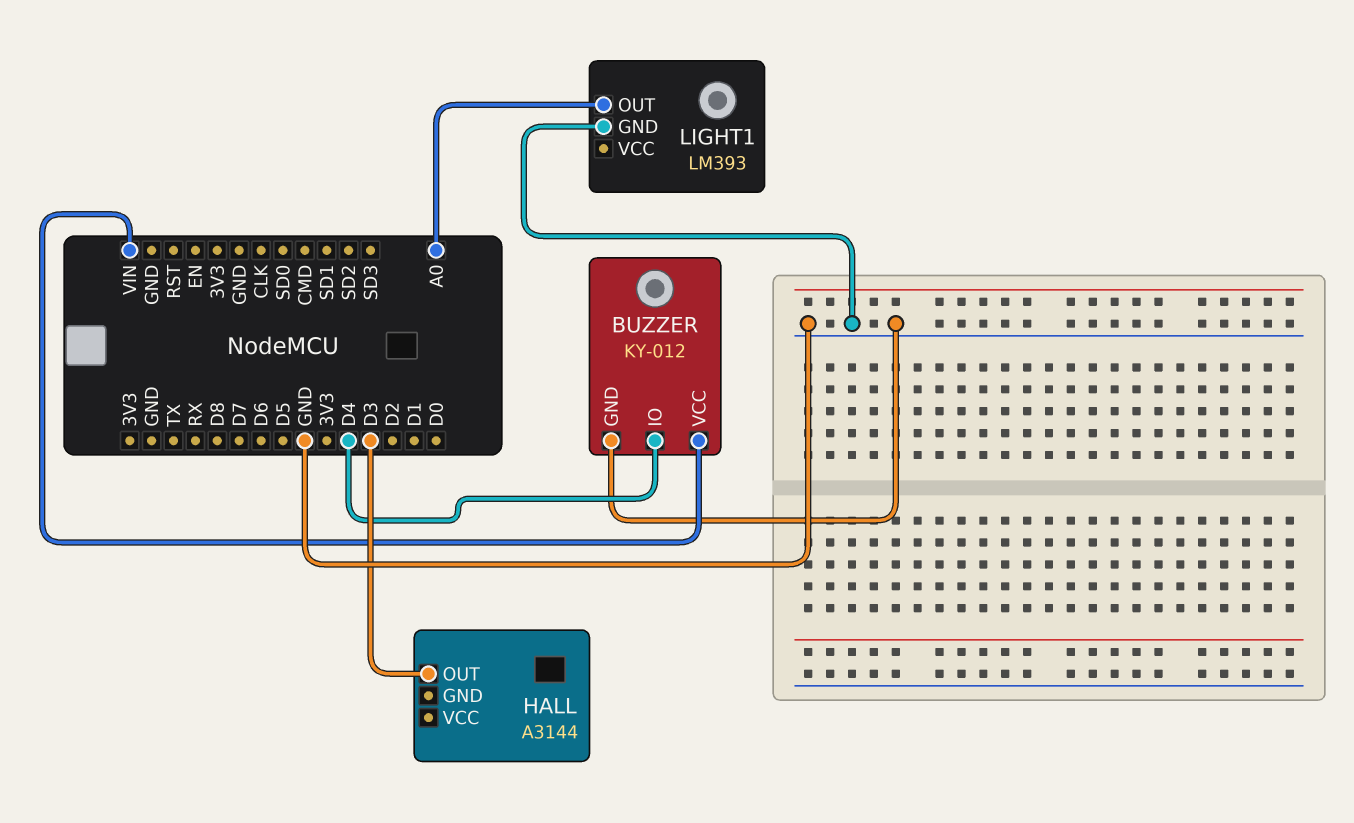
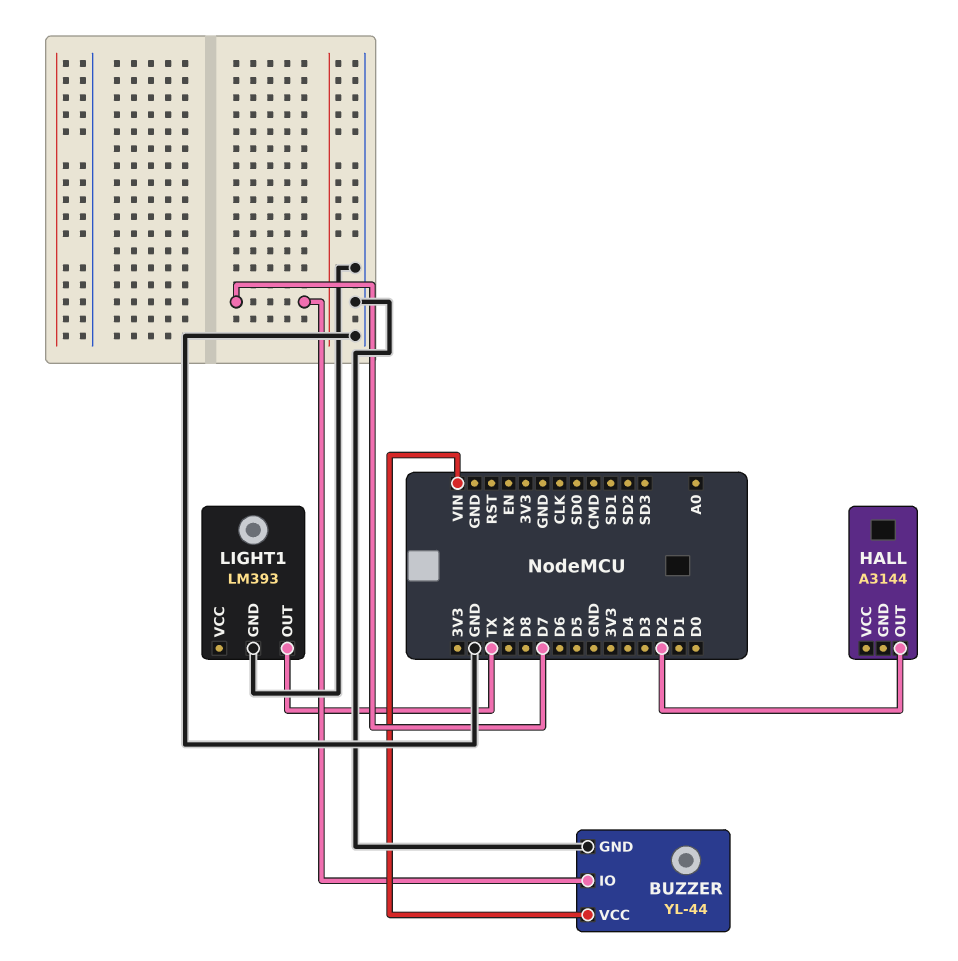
BUZZER: KY-012 -> YL-44
BUZZER pin IO: D4 -> D7
HALL pin OUT: D3 -> D2
LIGHT1 pin OUT: A0 -> TX

